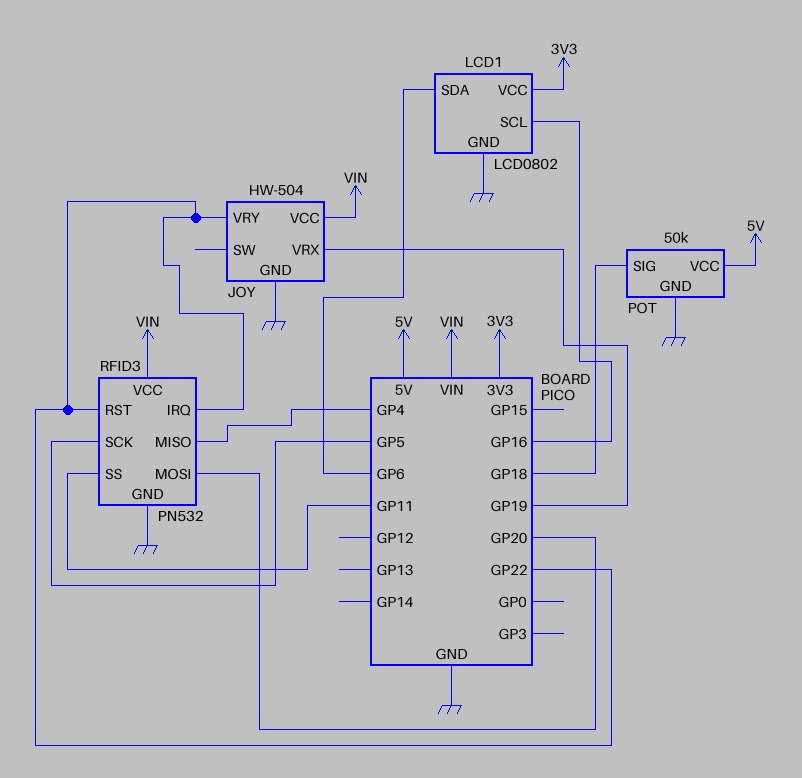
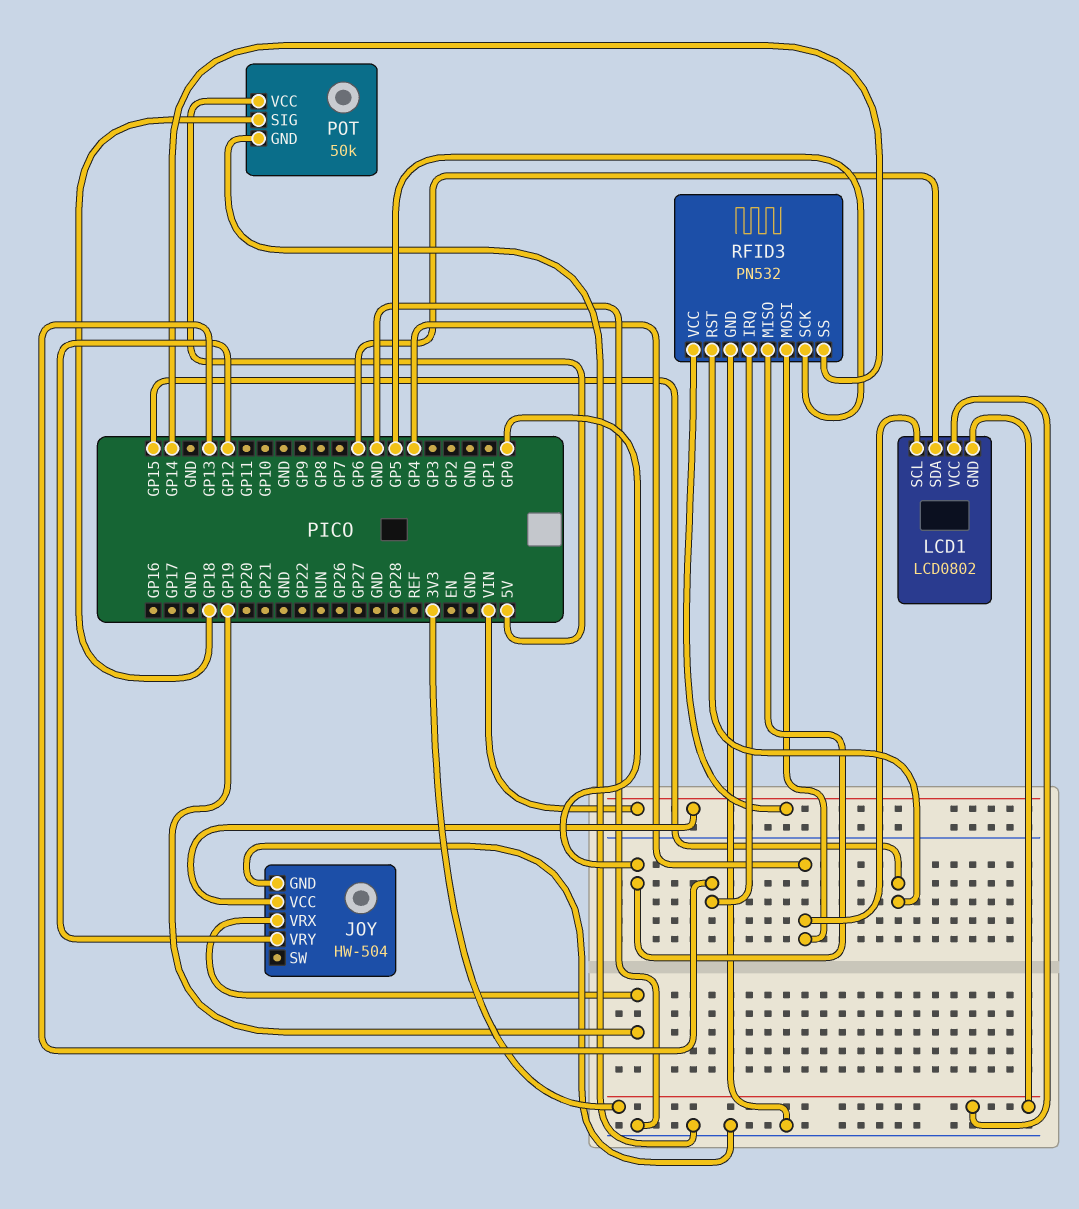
JOY pin VRY: GP22 -> GP12
LCD1 pin GND: GND -> 3V3
LCD1 pin SCL: GP16 -> GP4
RFID3 pin IRQ: GP22 -> GP13
RFID3 pin MISO: GP4 -> GP0
RFID3 pin MOSI: GP20 -> GP4
RFID3 pin RST: GP22 -> GP15
RFID3 pin SS: GP11 -> GP14

